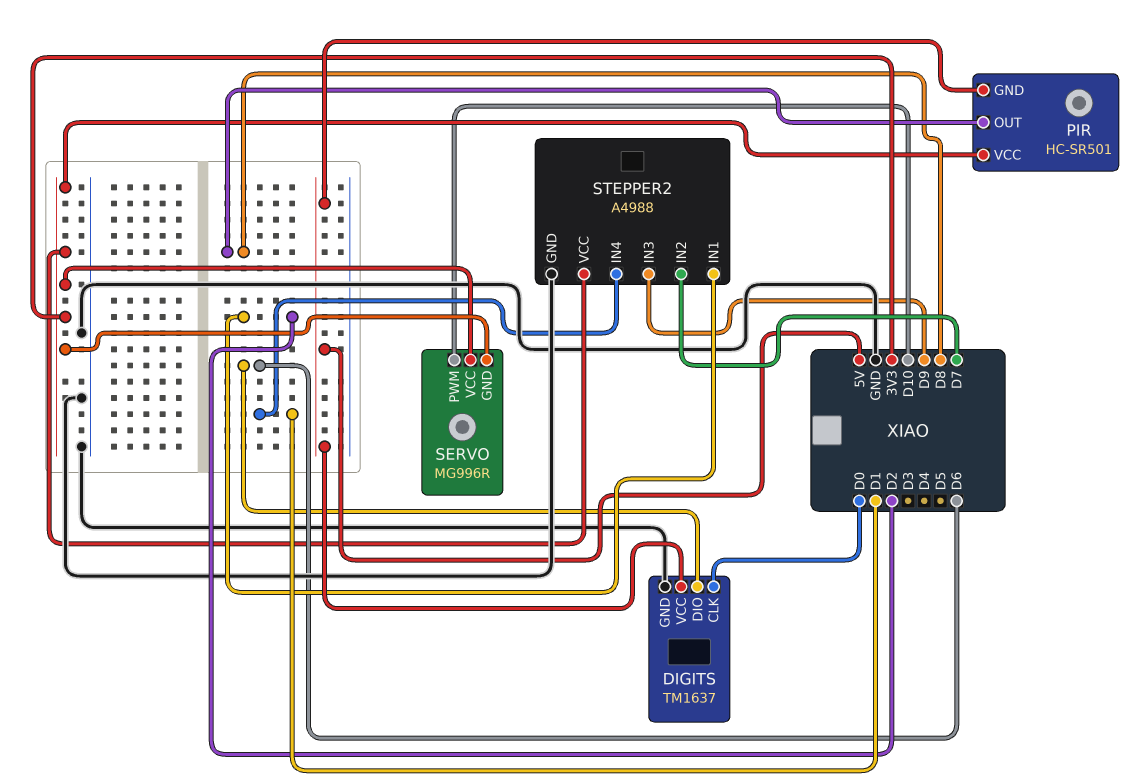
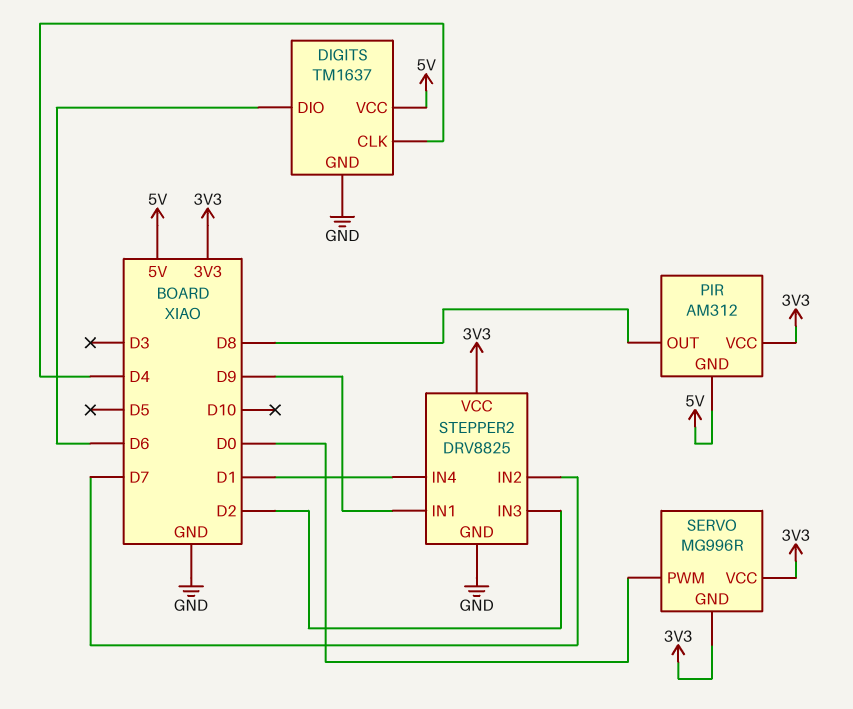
DIGITS pin CLK: D0 -> D4
PIR: HC-SR501 -> AM312
SERVO pin PWM: D10 -> D0
STEPPER2: A4988 -> DRV8825
STEPPER2 pin IN1: D2 -> D9
STEPPER2 pin IN3: D9 -> D2

